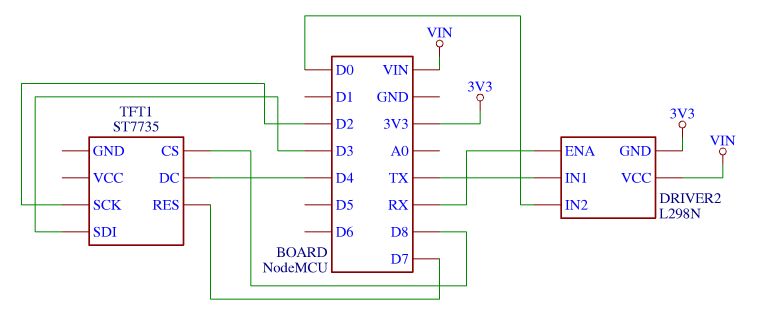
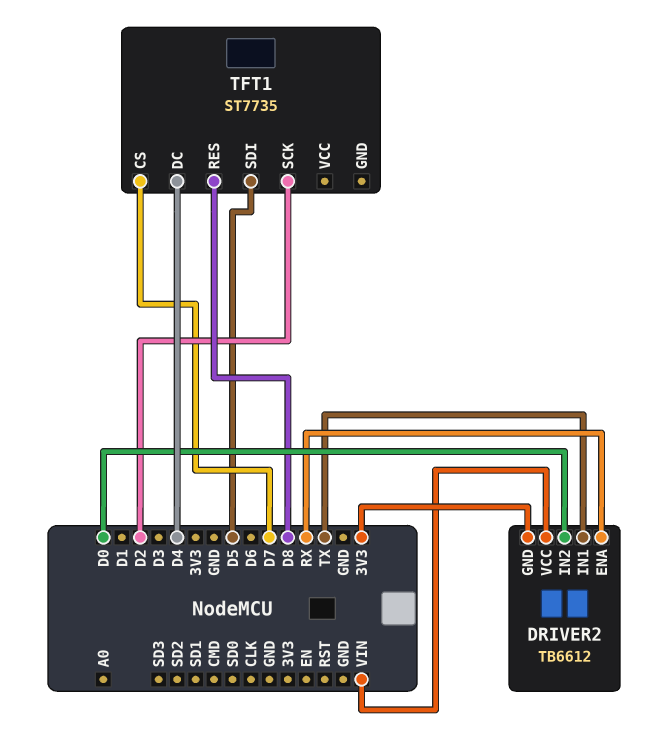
DRIVER2: L298N -> TB6612
TFT1 pin CS: D8 -> D7
TFT1 pin RES: D7 -> D8
TFT1 pin SDI: D3 -> D5

